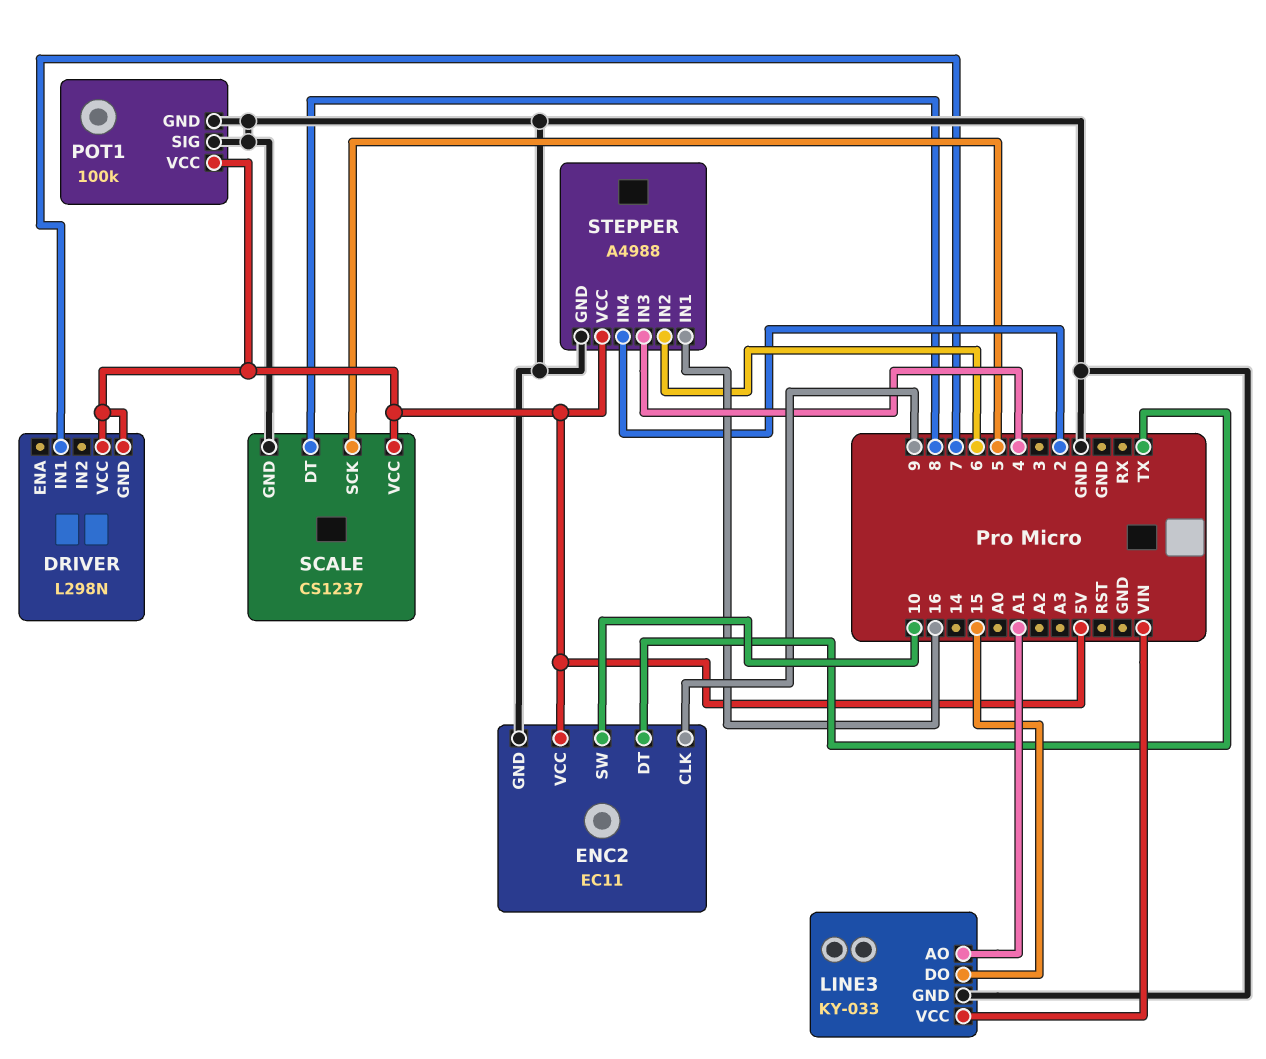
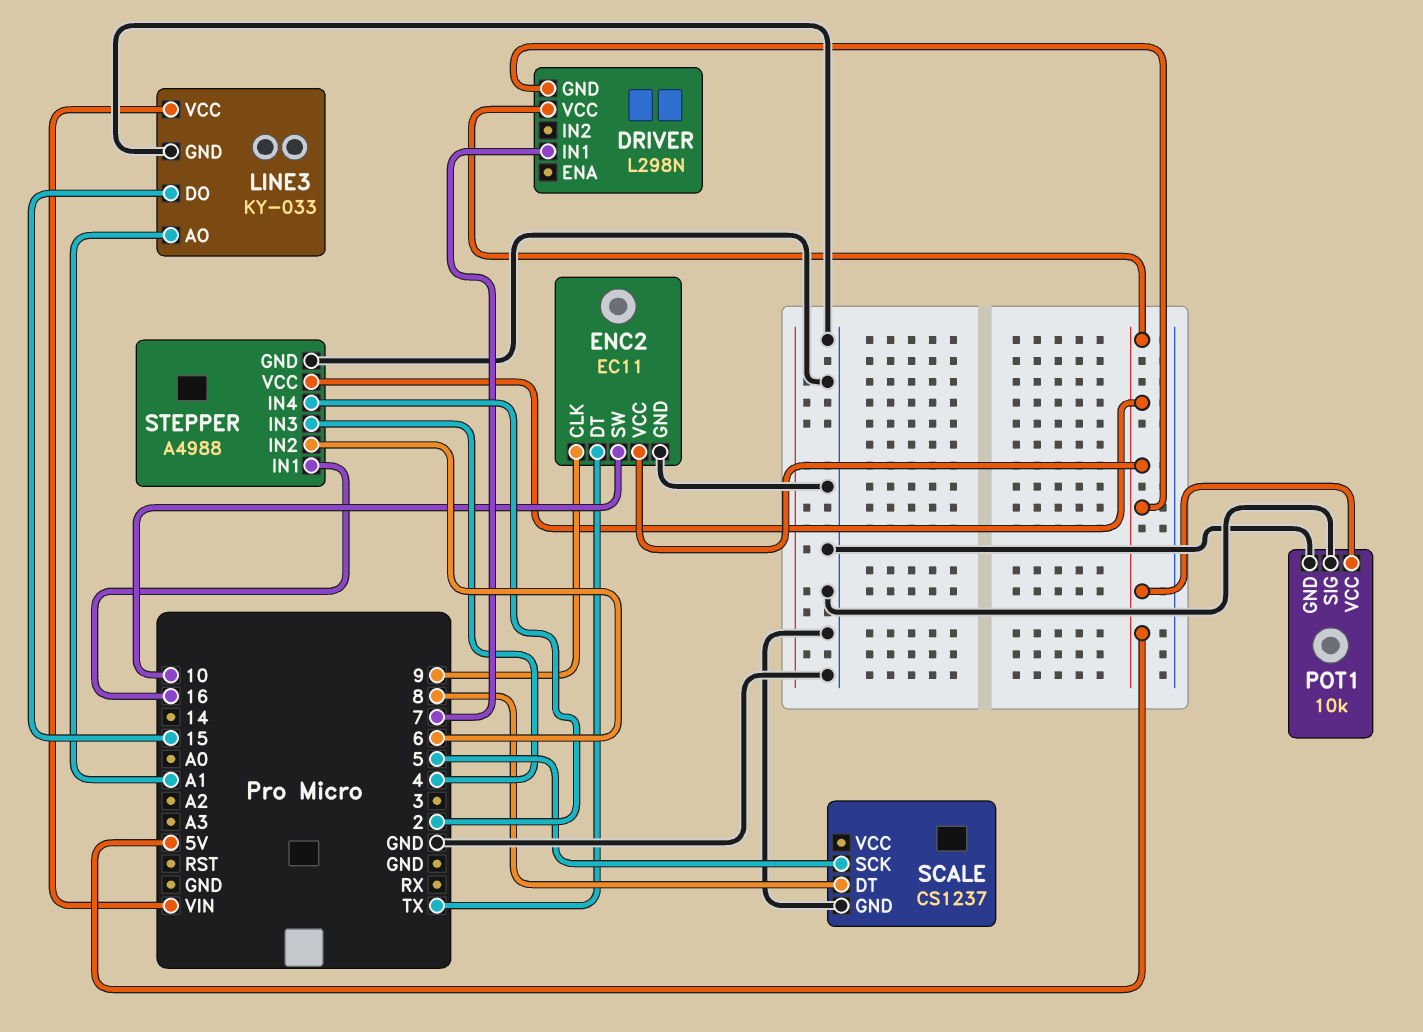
POT1: 100k -> 10k
SCALE pin VCC: 5V -> none

